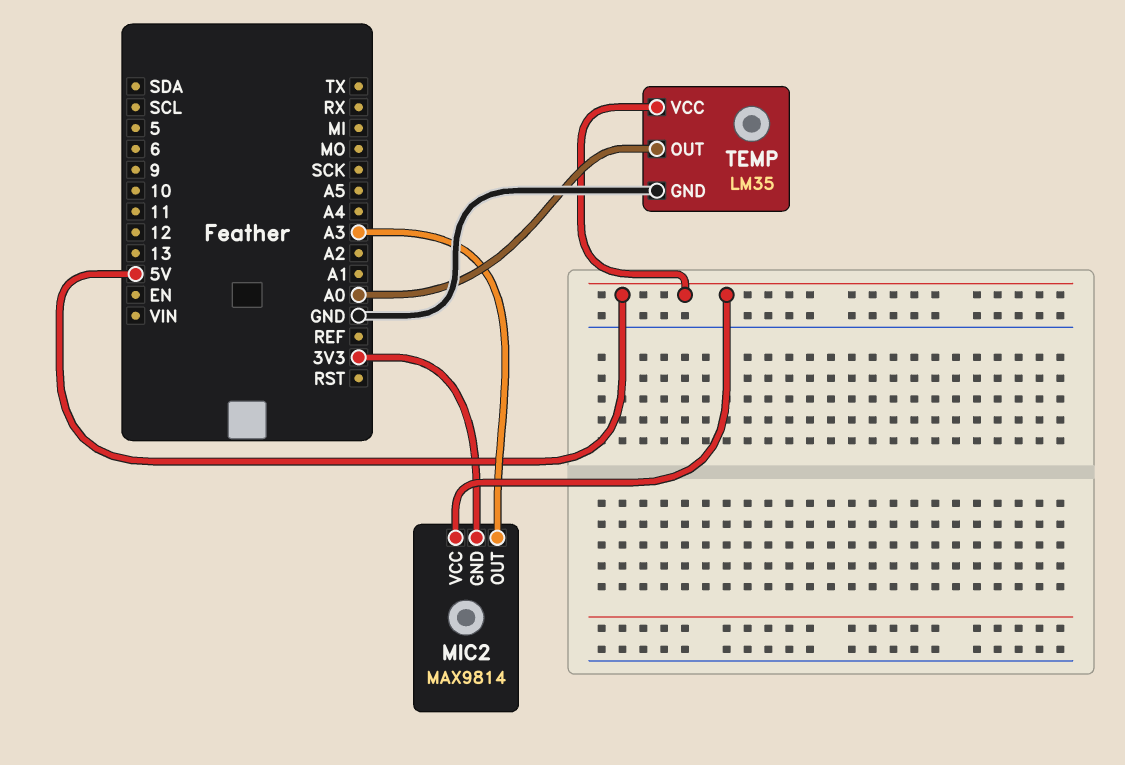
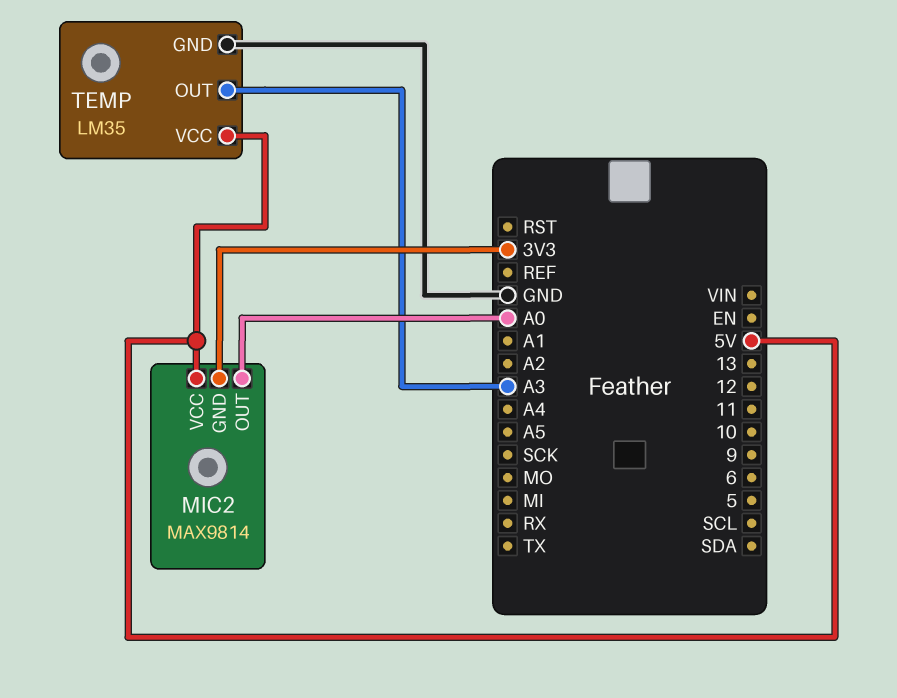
MIC2 pin OUT: A3 -> A0
TEMP pin OUT: A0 -> A3

